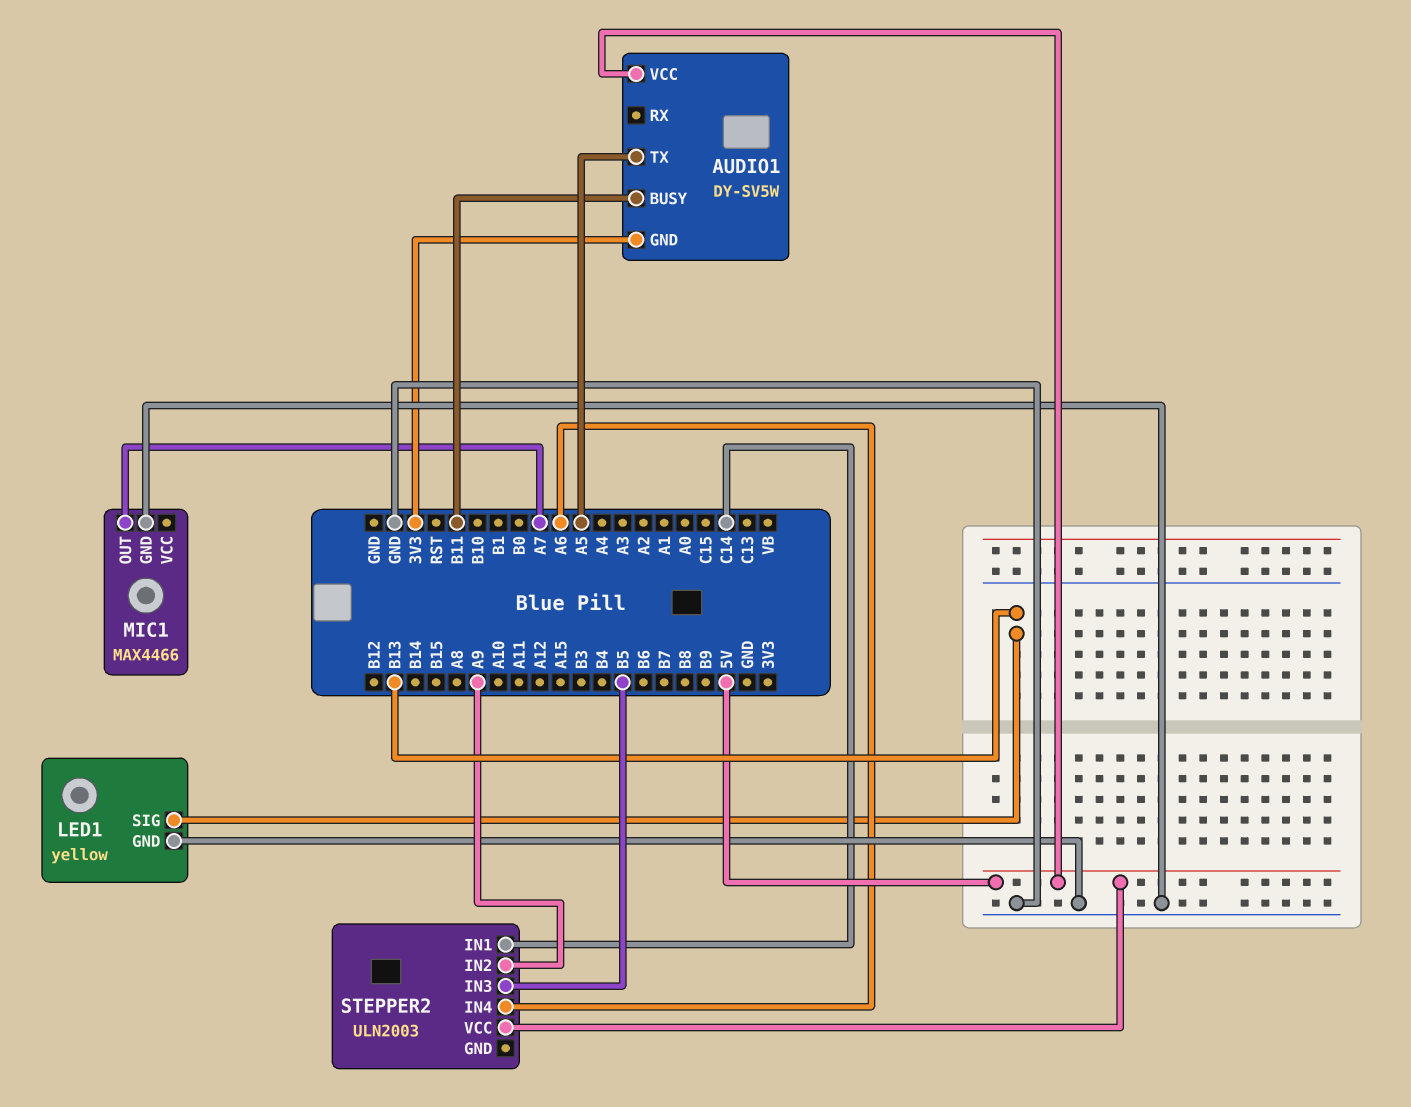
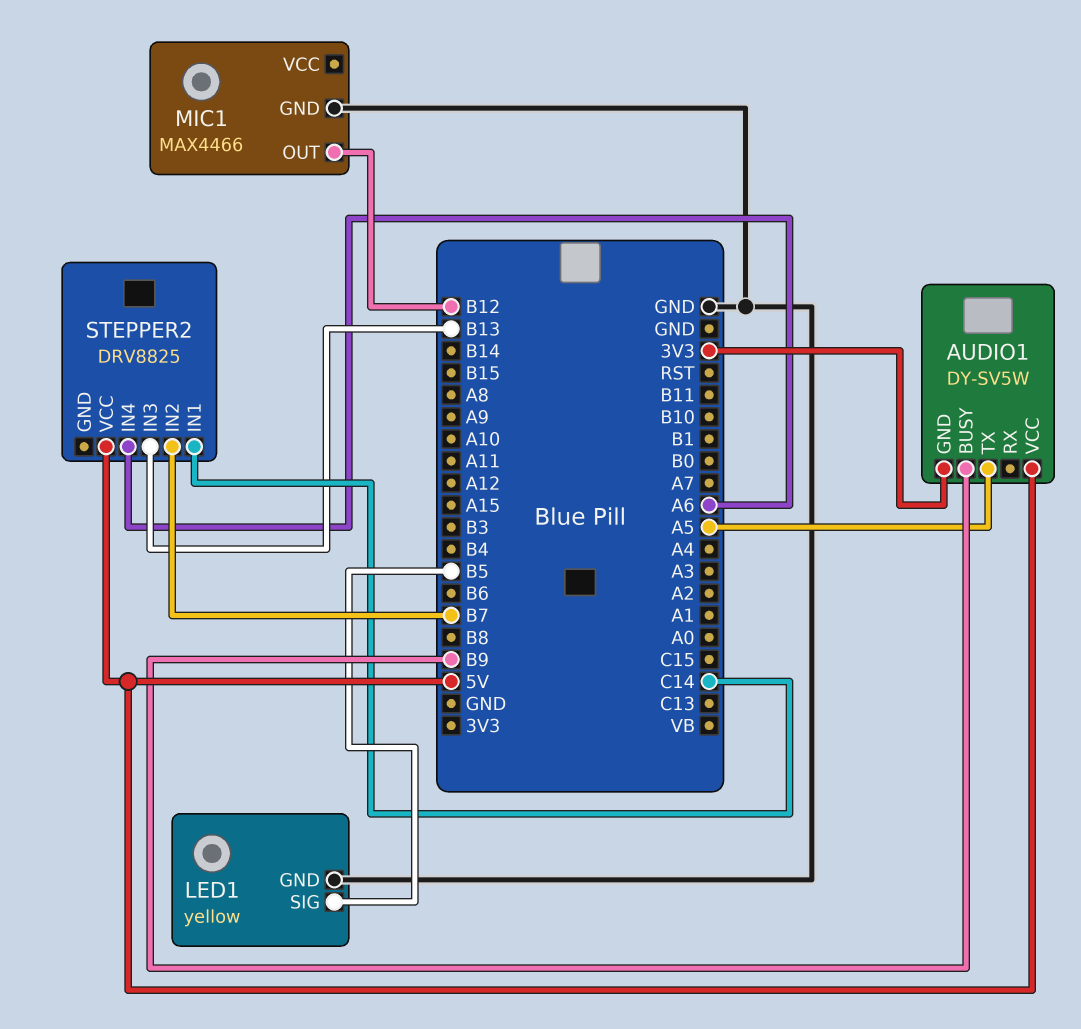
AUDIO1 pin BUSY: B11 -> B9
LED1 pin SIG: B13 -> B5
MIC1 pin OUT: A7 -> B12
STEPPER2: ULN2003 -> DRV8825
STEPPER2 pin IN2: A9 -> B7
STEPPER2 pin IN3: B5 -> B13

